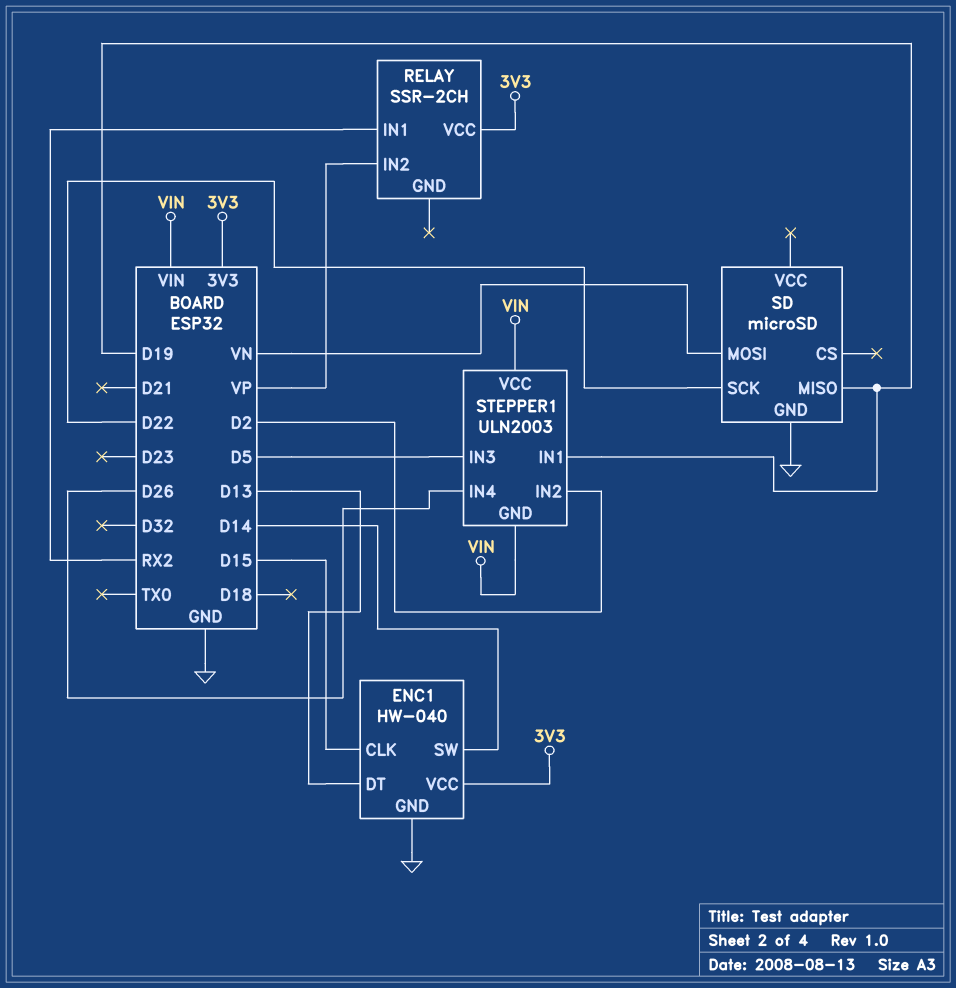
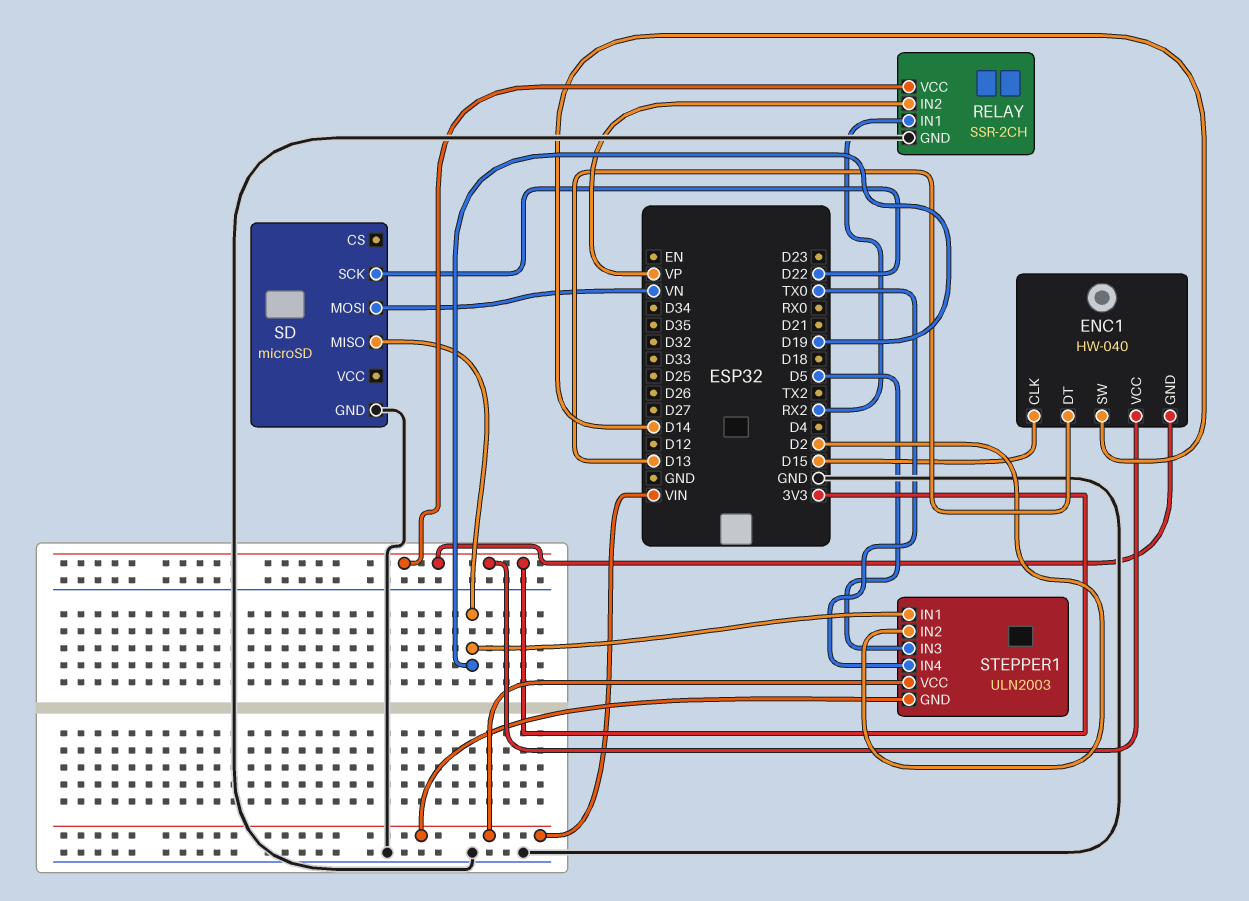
ENC1 pin GND: GND -> 3V3
RELAY pin GND: none -> GND
STEPPER1 pin IN4: D26 -> TX0

